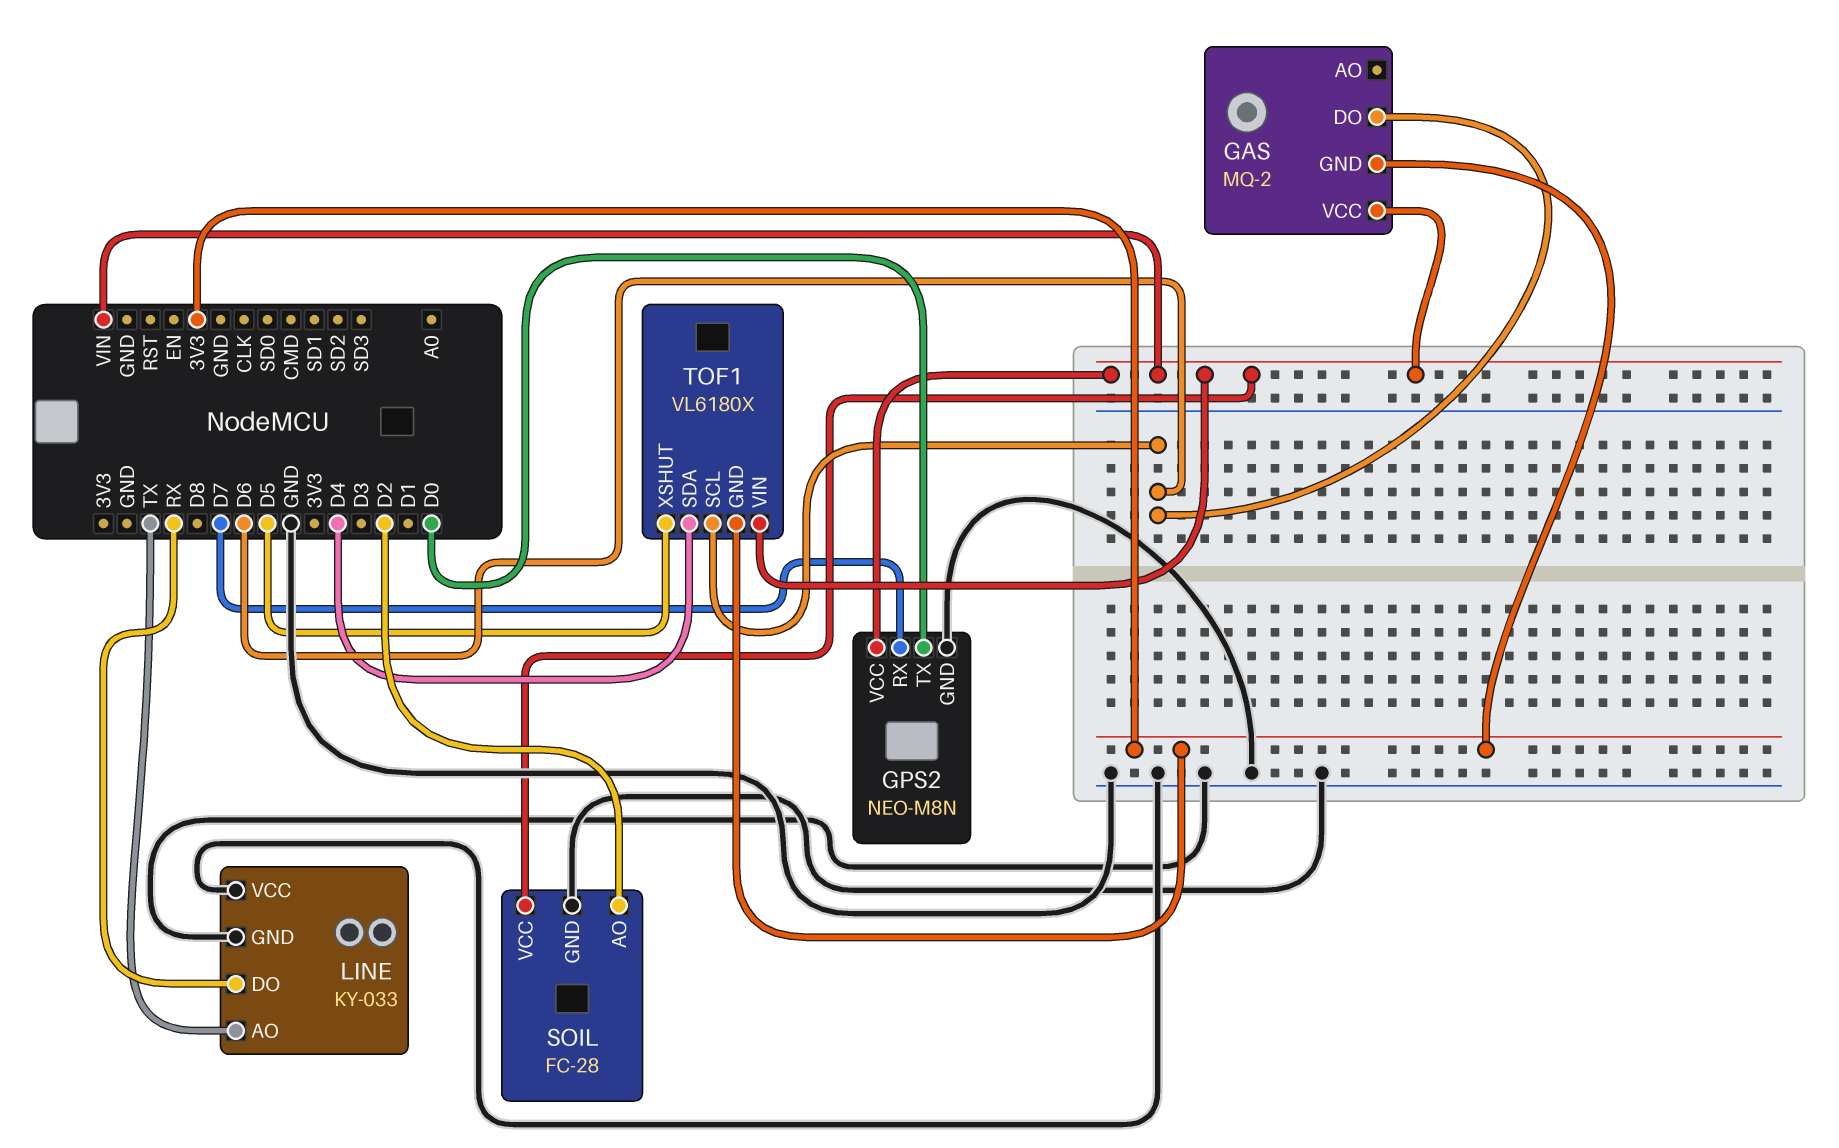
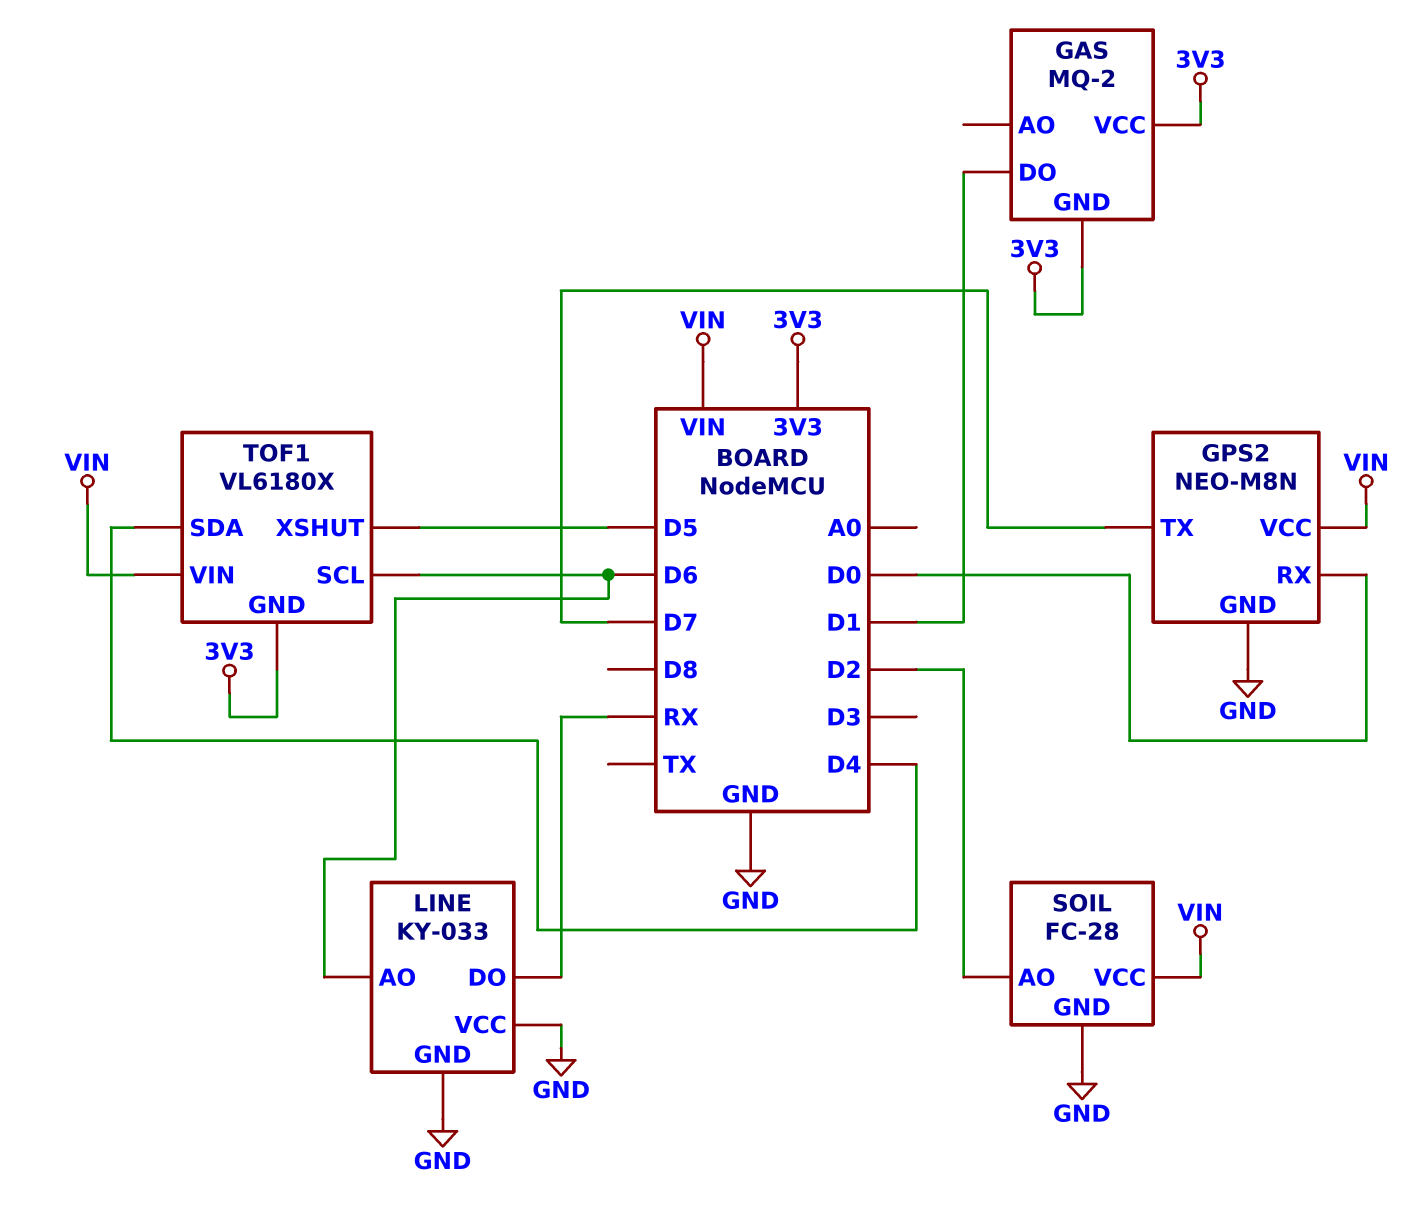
GAS pin DO: D6 -> D1
GAS pin VCC: VIN -> 3V3
GPS2 pin RX: D7 -> D0
GPS2 pin TX: D0 -> D7
LINE pin AO: TX -> D6

